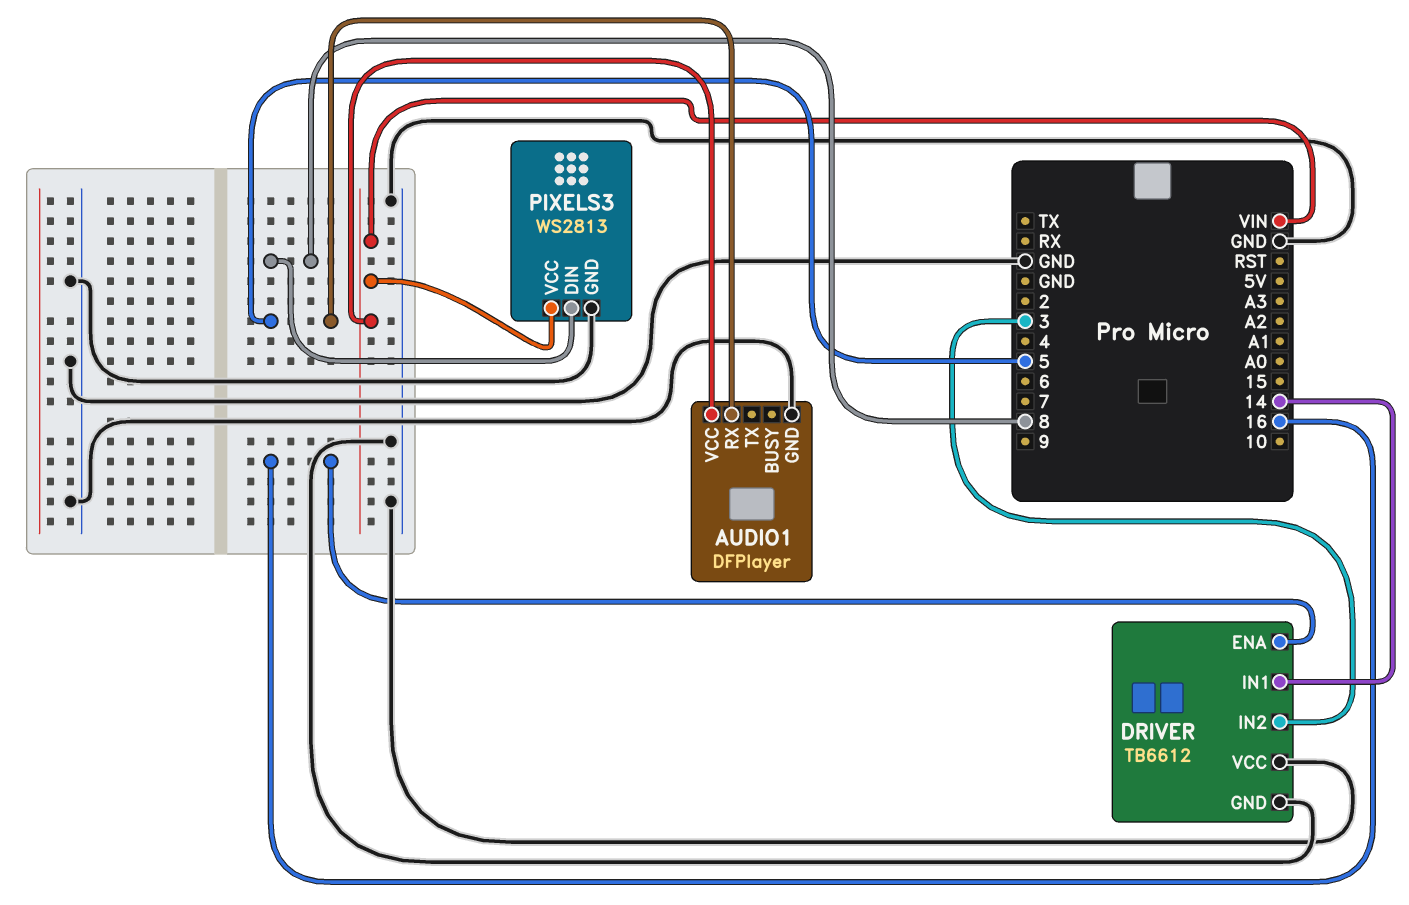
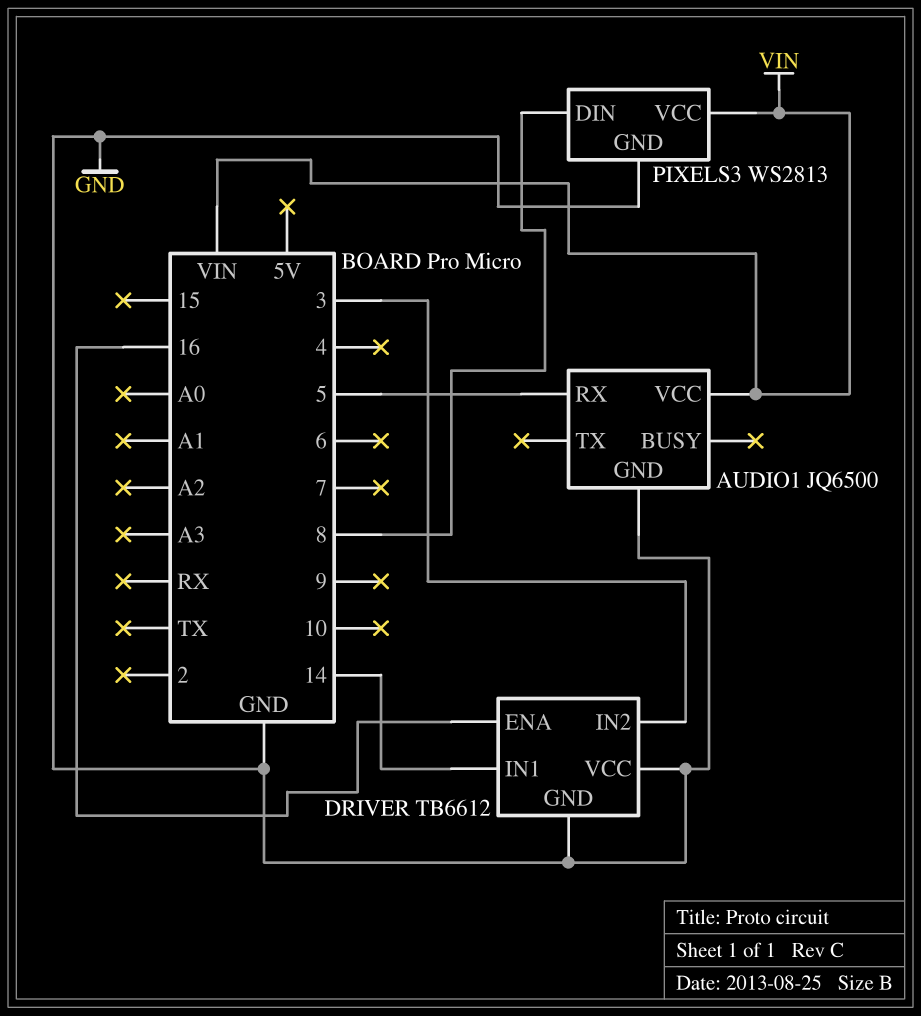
AUDIO1: DFPlayer -> JQ6500

